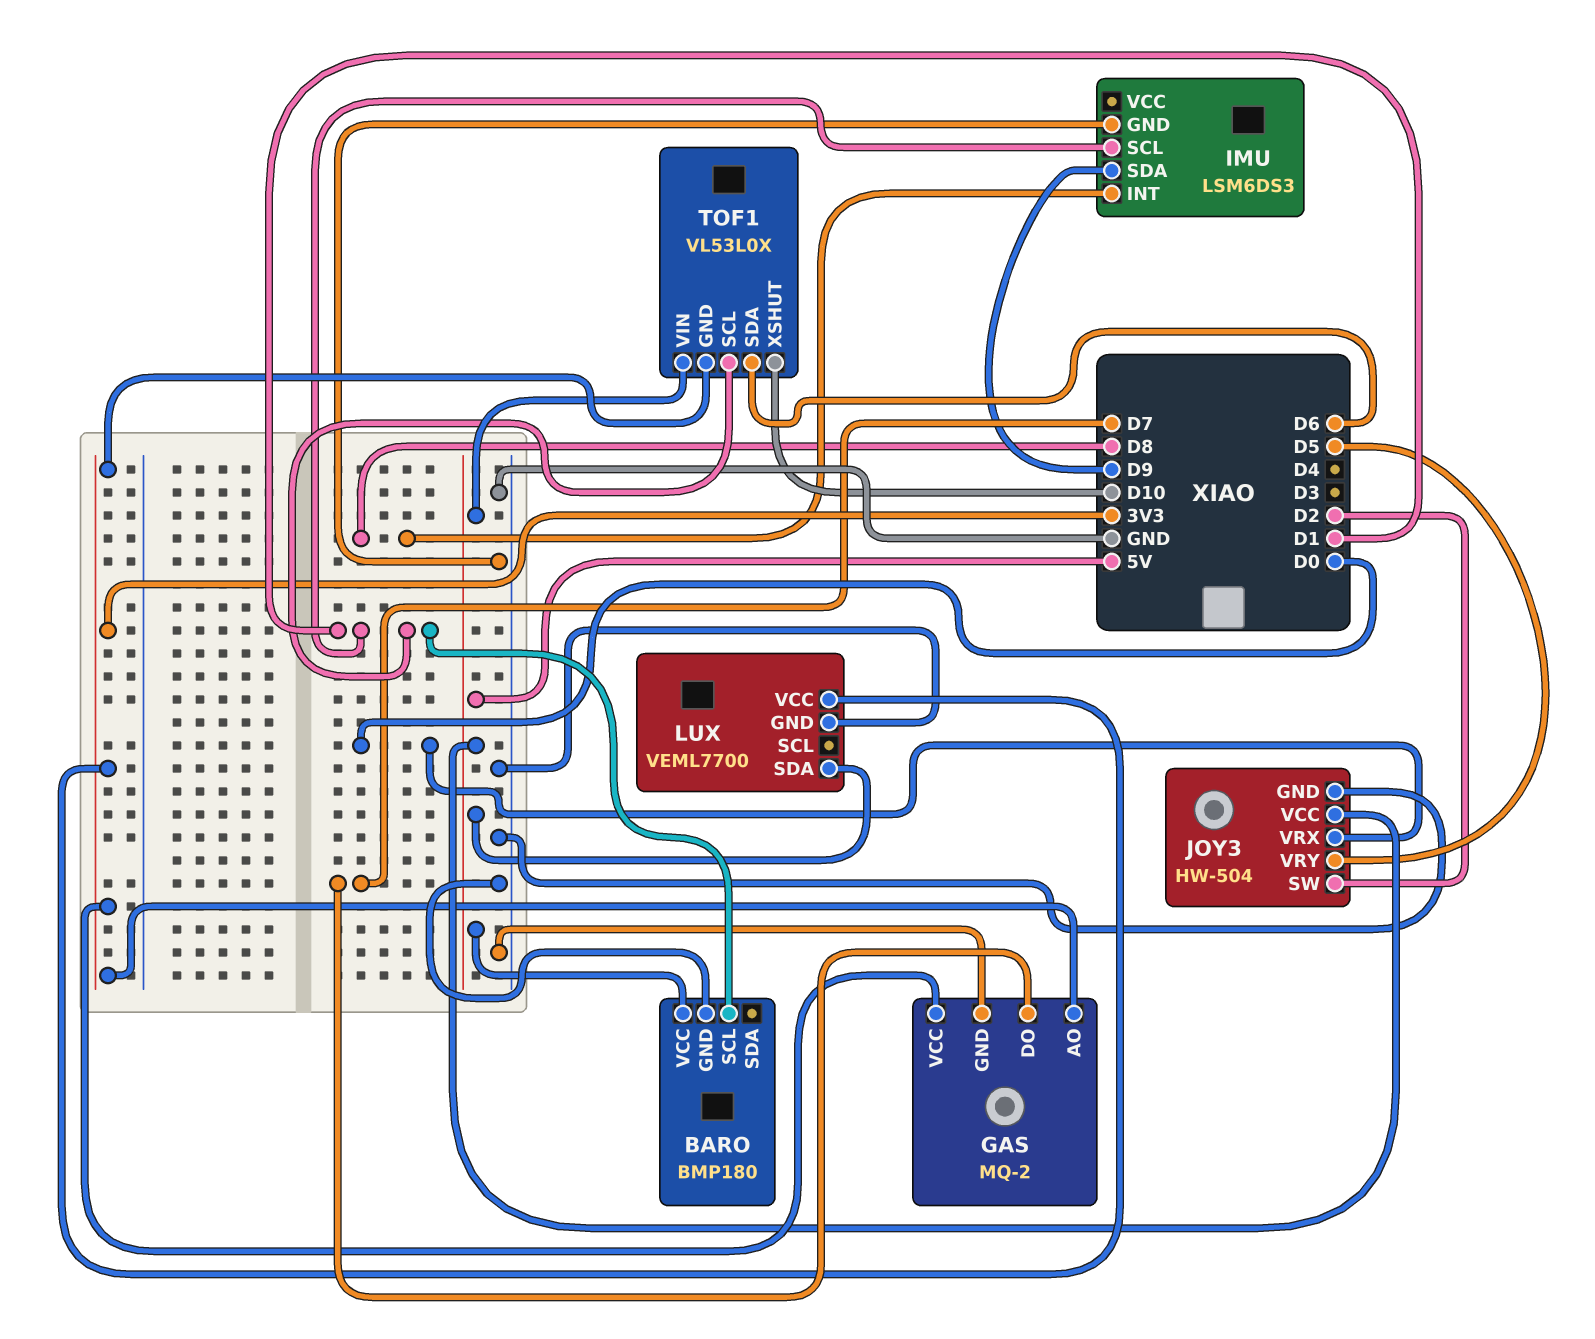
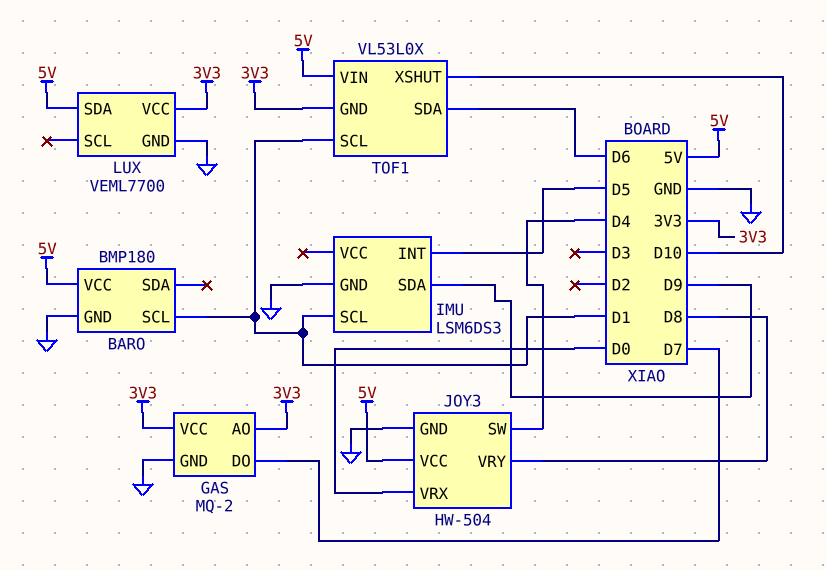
IMU pin INT: D8 -> D5
JOY3 pin SW: D2 -> D4
JOY3 pin VRY: D5 -> D8

